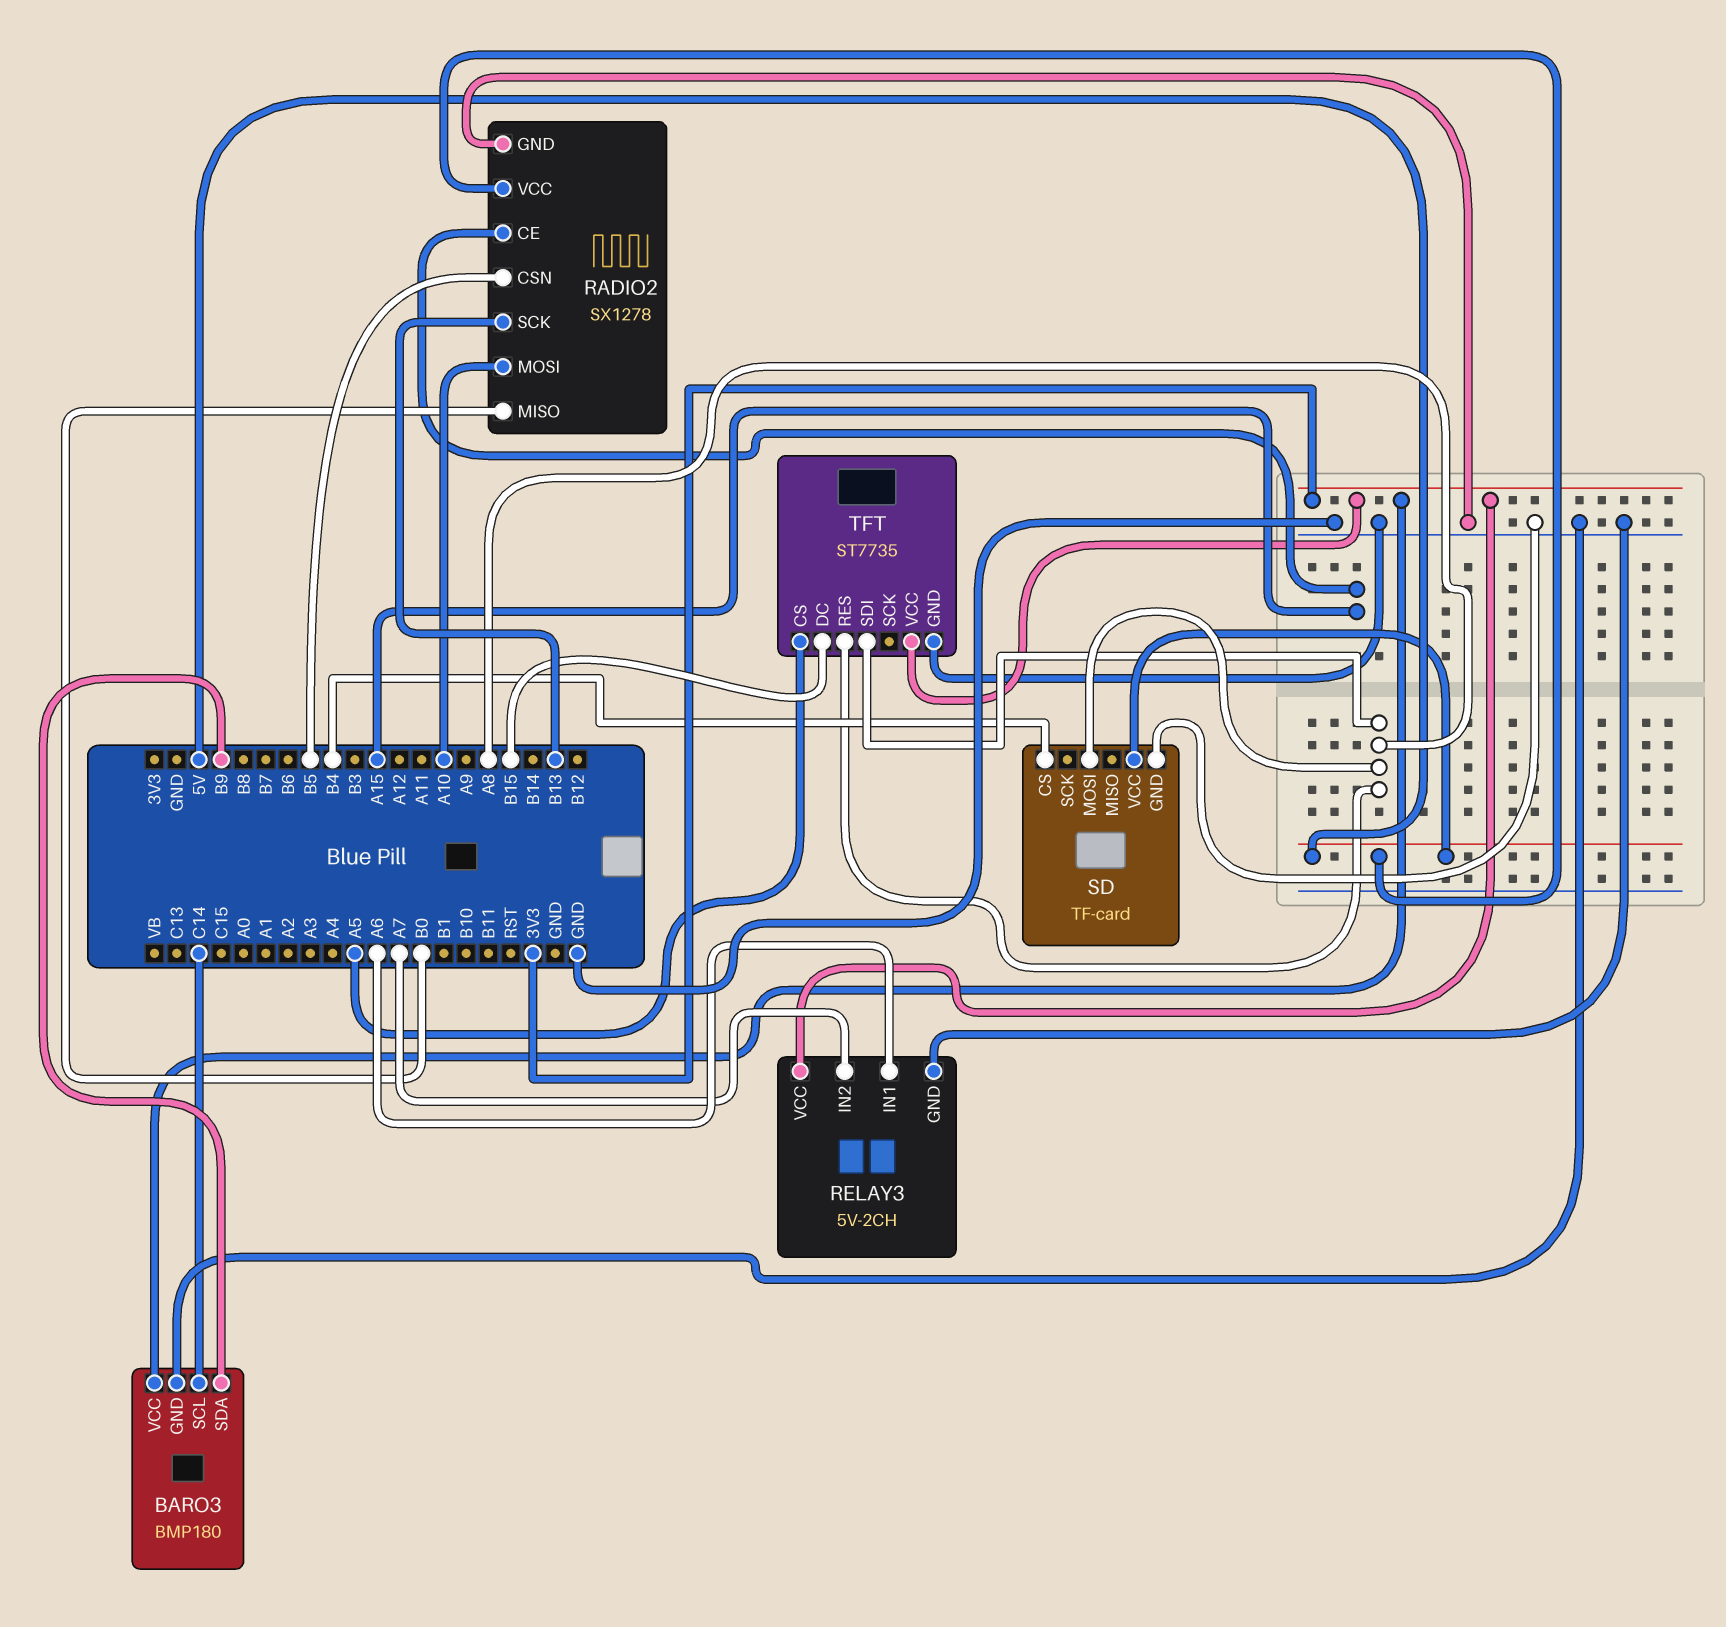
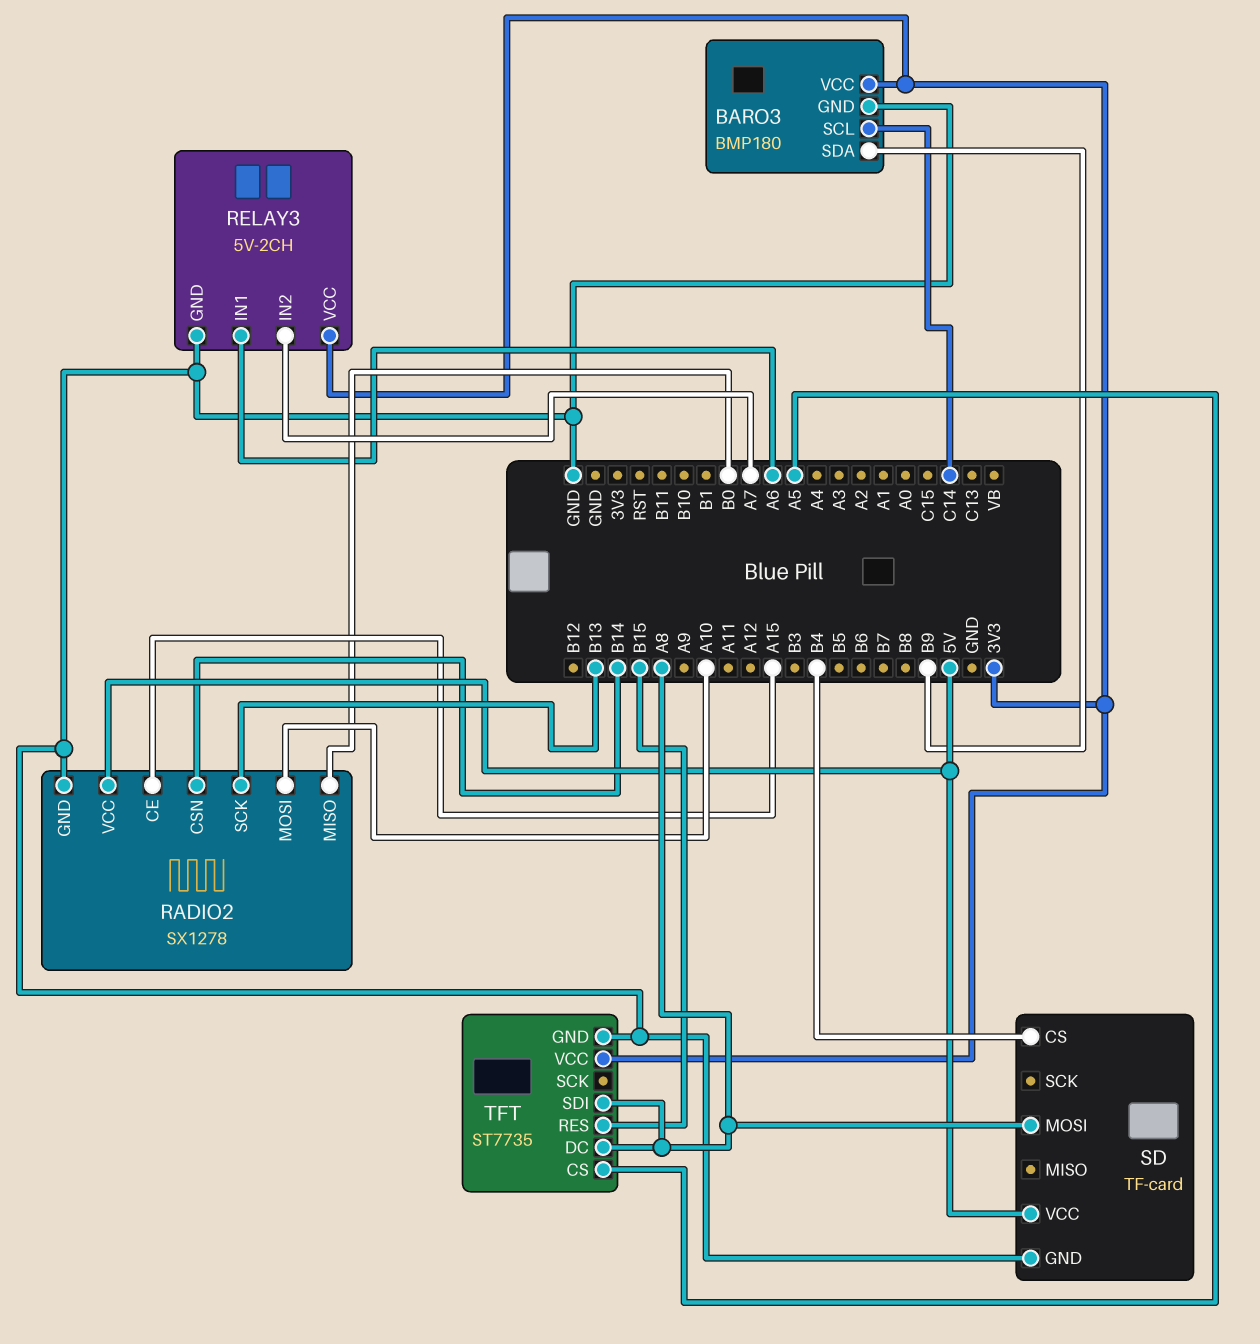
RADIO2 pin CSN: B5 -> B14
TFT pin DC: B15 -> A8
TFT pin RES: A8 -> B15

